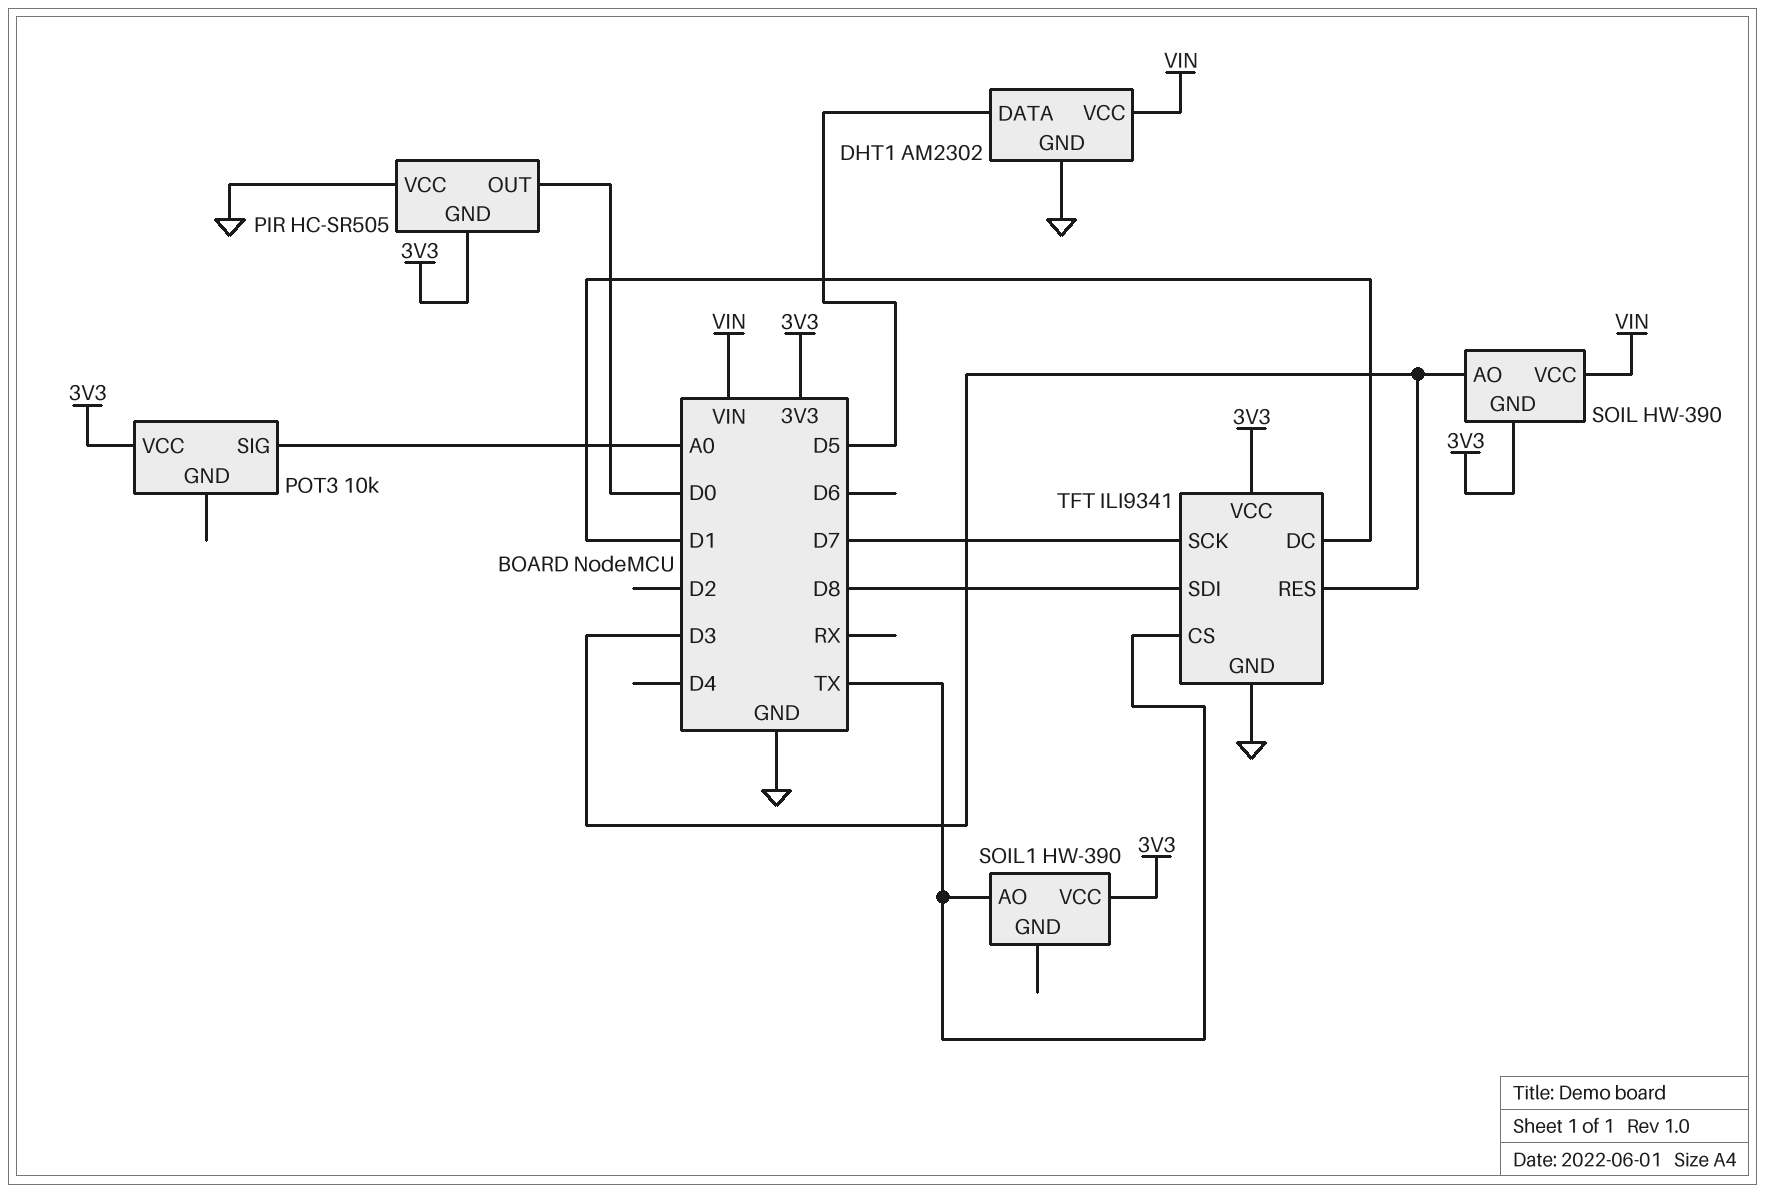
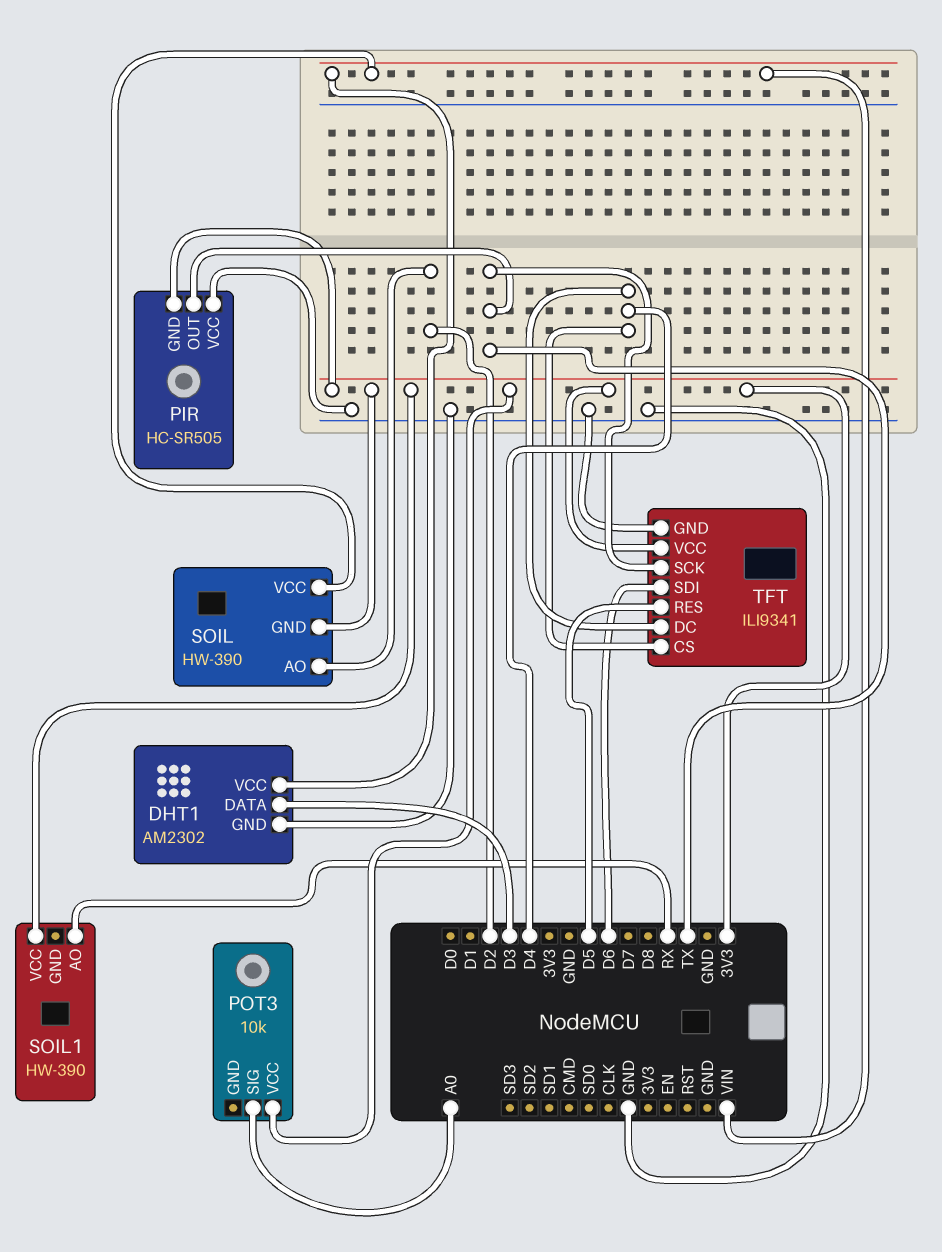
DHT1 pin DATA: D5 -> D3
PIR pin OUT: D0 -> TX
SOIL pin AO: D3 -> D2
SOIL1 pin AO: TX -> RX
TFT pin CS: TX -> D4
TFT pin DC: D1 -> D4
TFT pin RES: D3 -> D5
TFT pin SCK: D7 -> TX
TFT pin SDI: D8 -> D6

